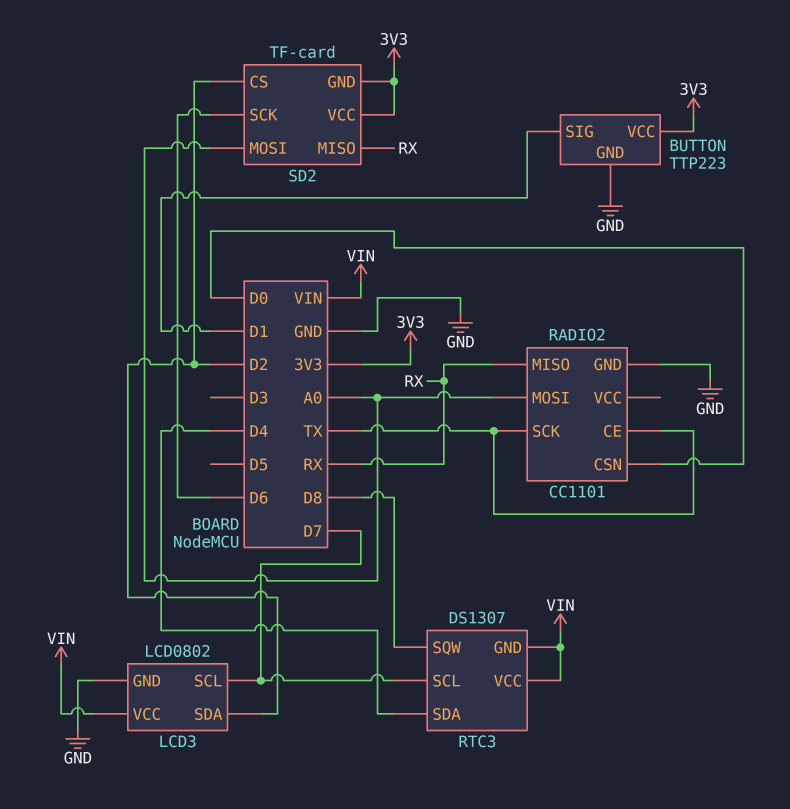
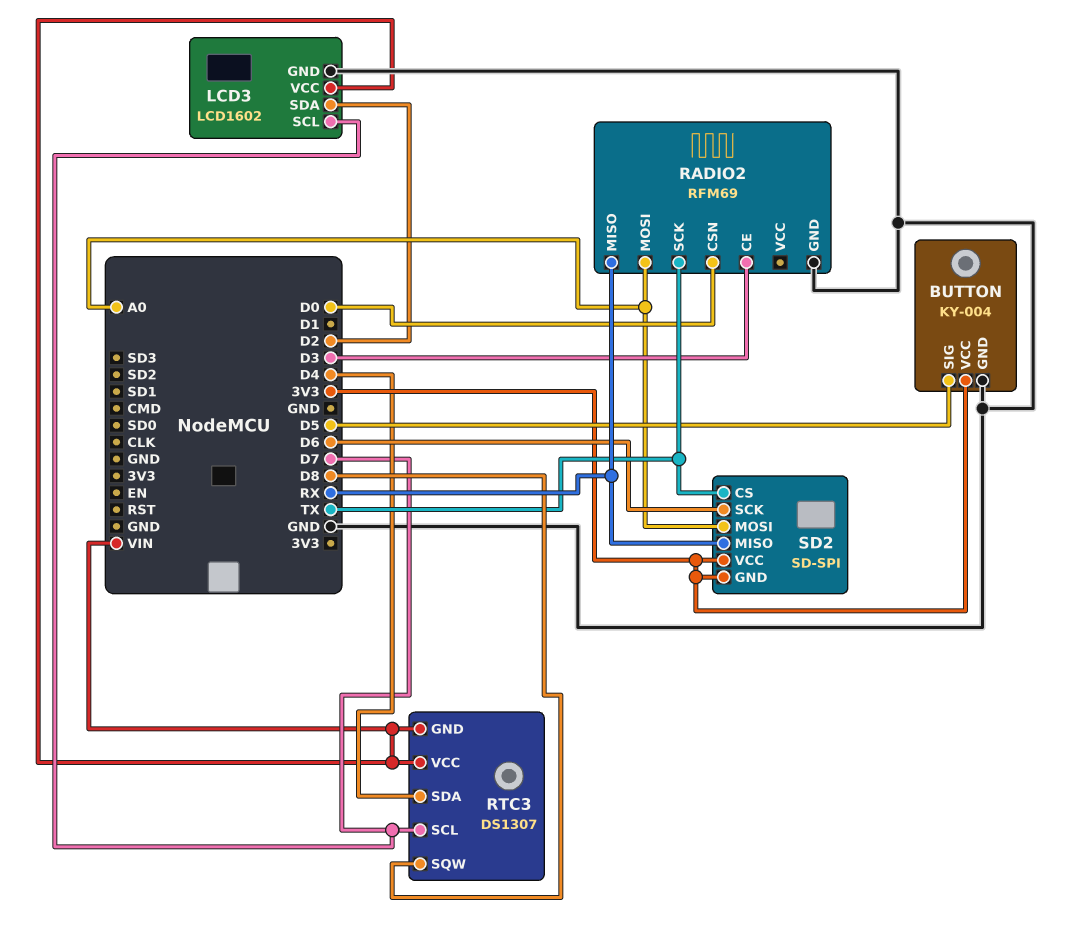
BUTTON: TTP223 -> KY-004
BUTTON pin SIG: D1 -> D5
LCD3: LCD0802 -> LCD1602
RADIO2: CC1101 -> RFM69
RADIO2 pin CE: TX -> D3
SD2: TF-card -> SD-SPI
SD2 pin CS: D2 -> TX

